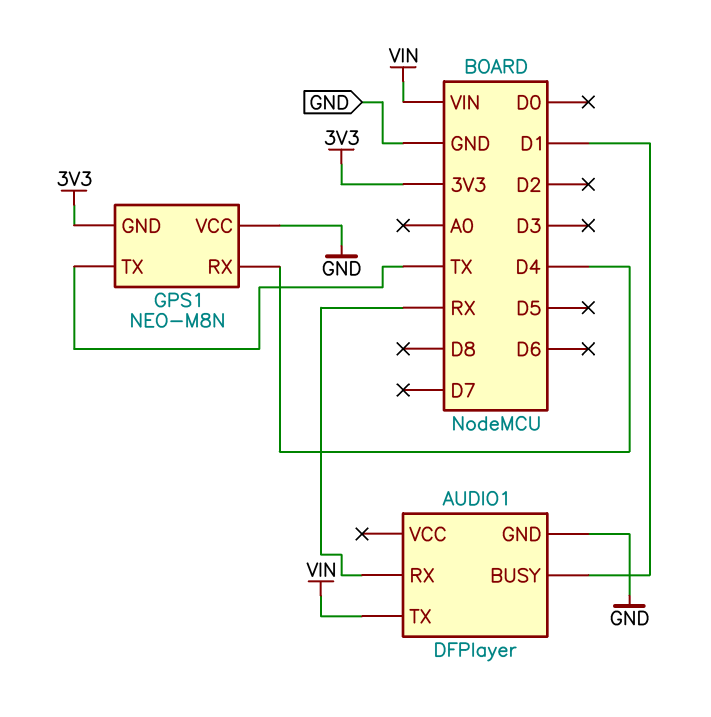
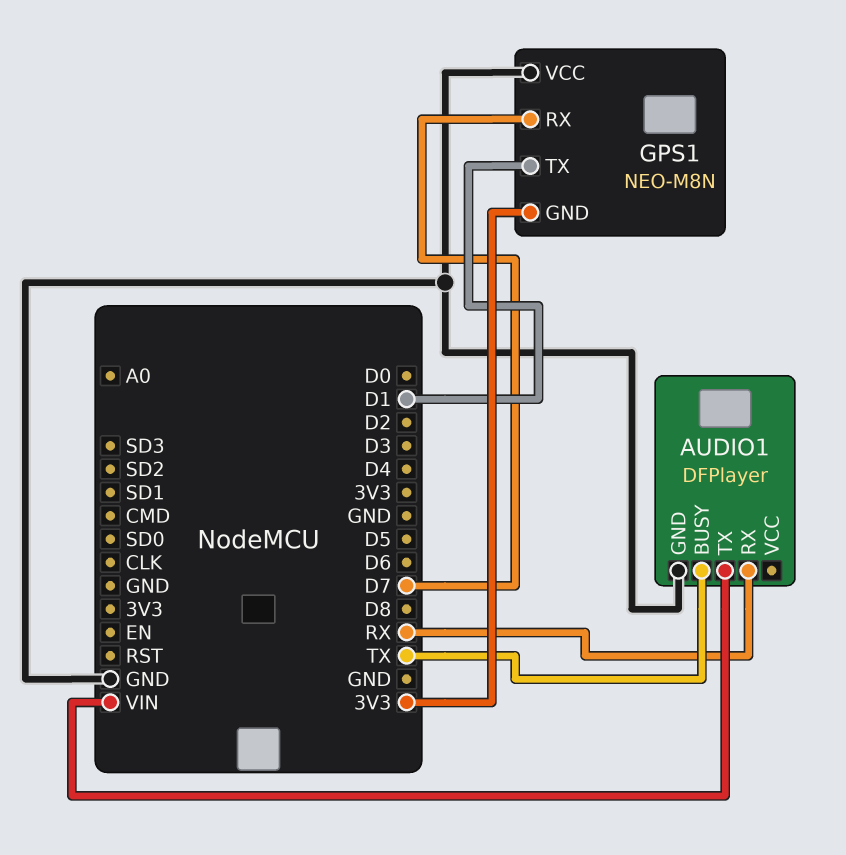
AUDIO1 pin BUSY: D1 -> TX
GPS1 pin RX: D4 -> D7
GPS1 pin TX: TX -> D1

